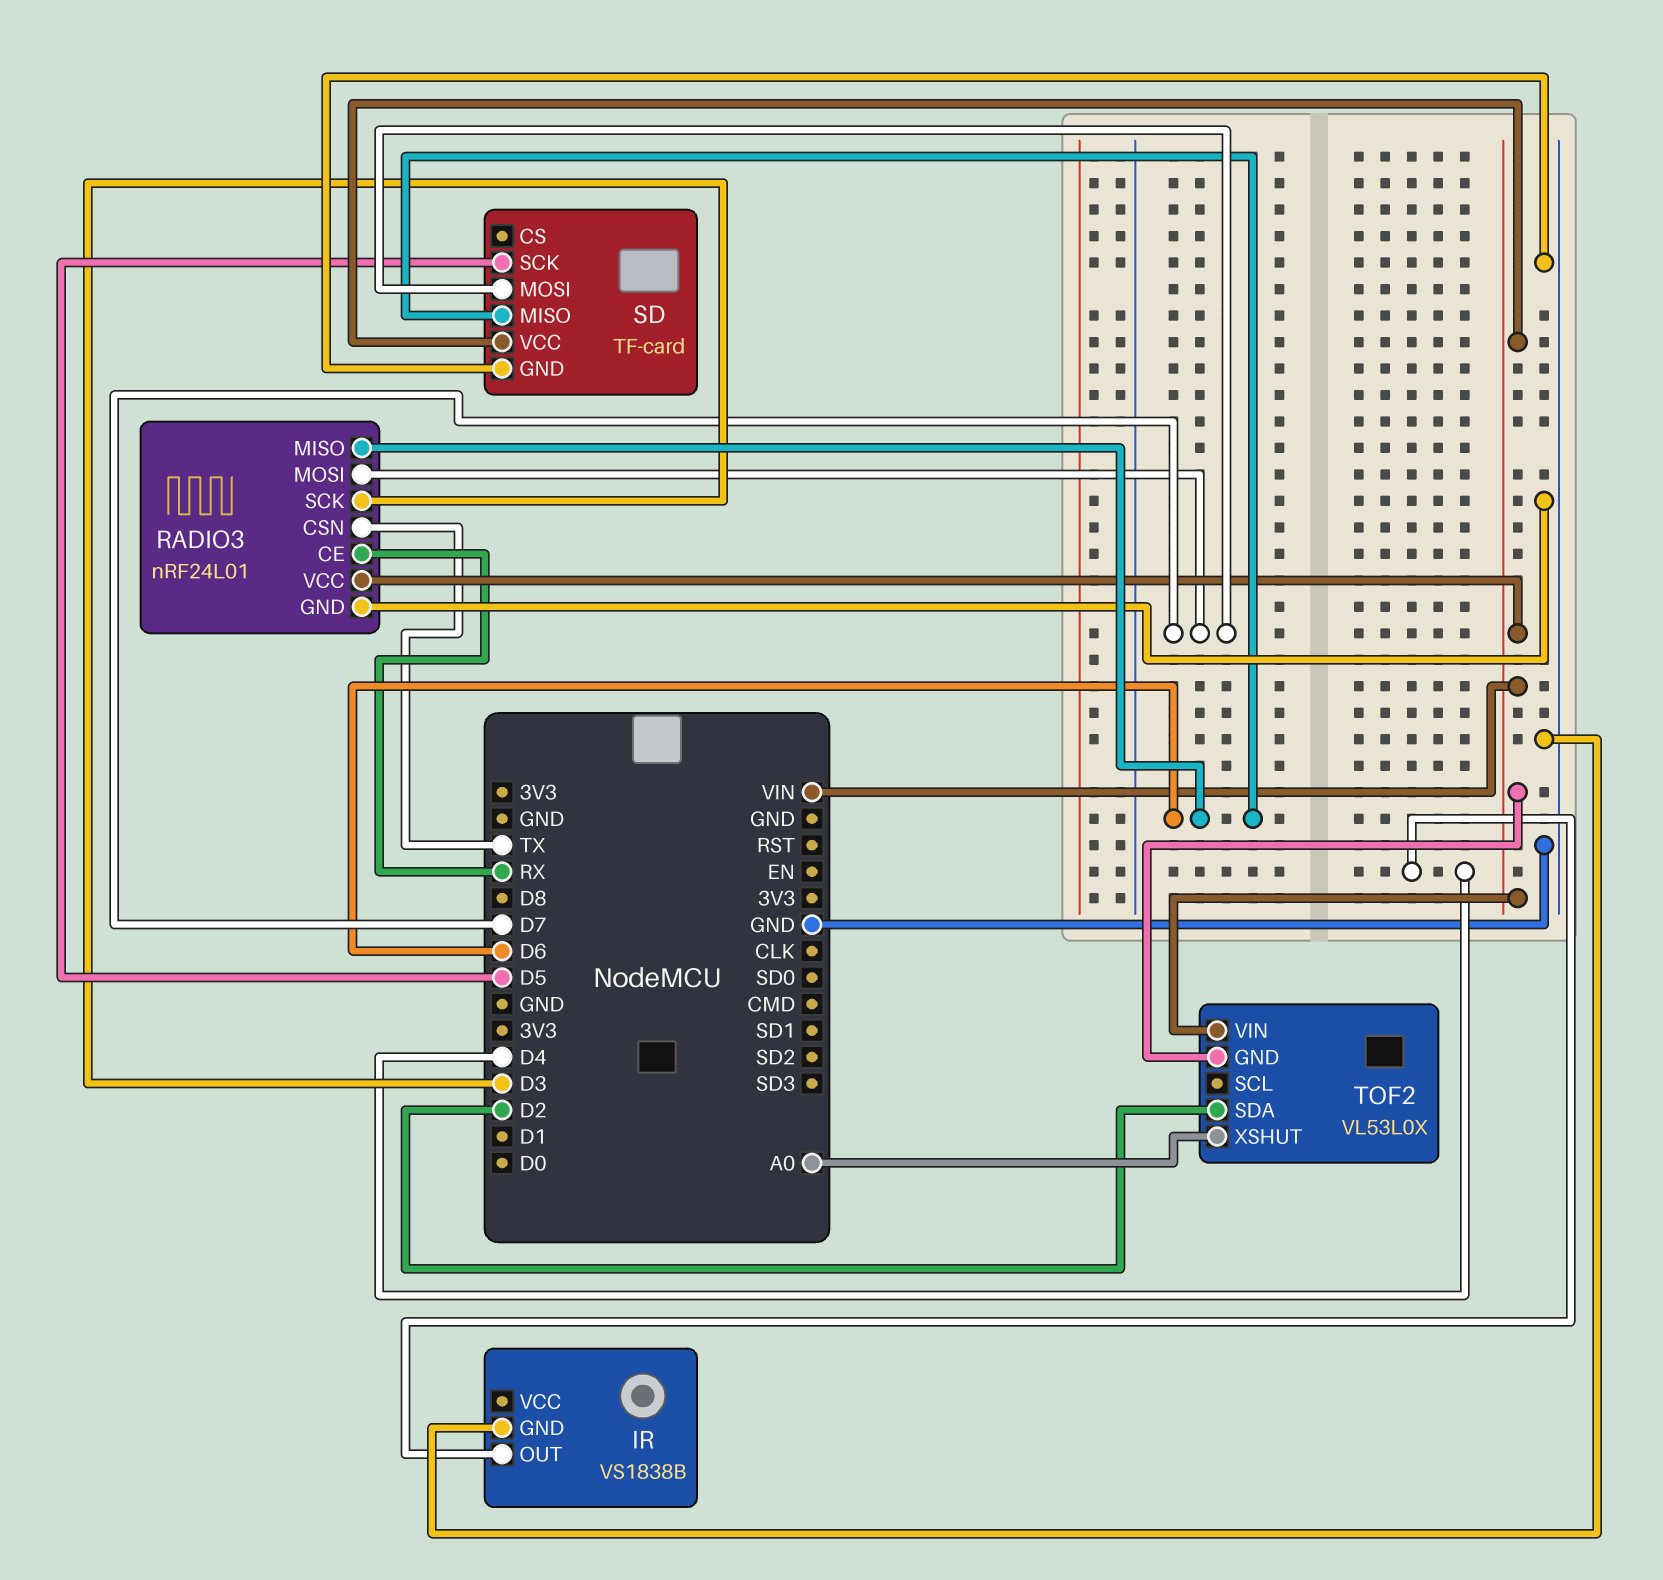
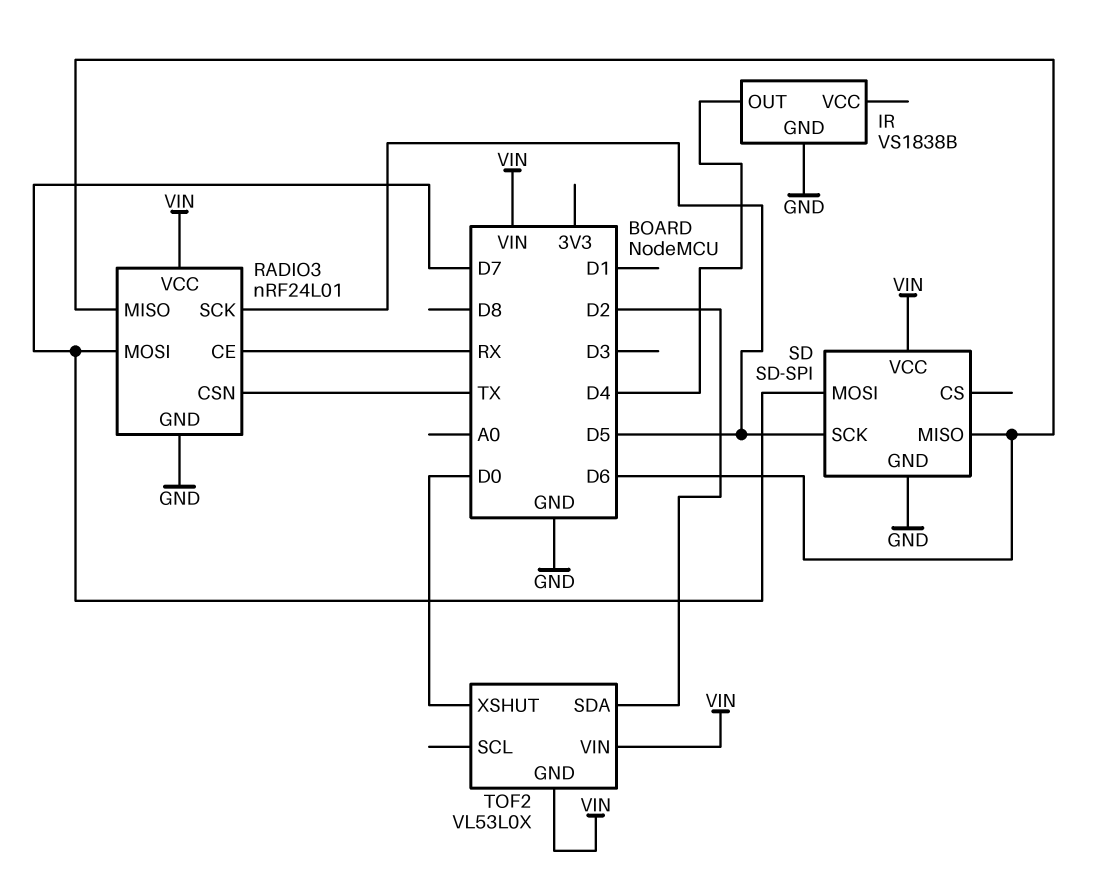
RADIO3 pin SCK: D3 -> D5
SD: TF-card -> SD-SPI
TOF2 pin XSHUT: A0 -> D0

